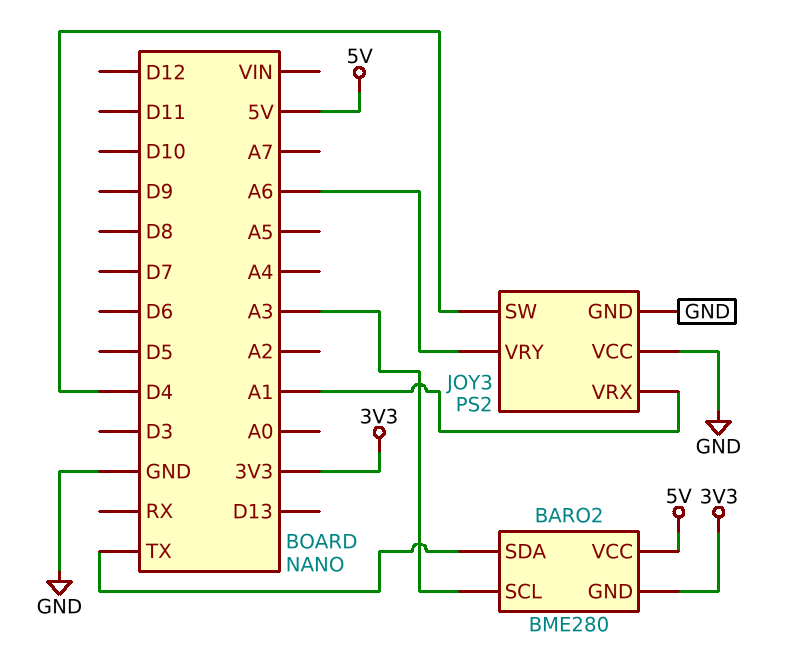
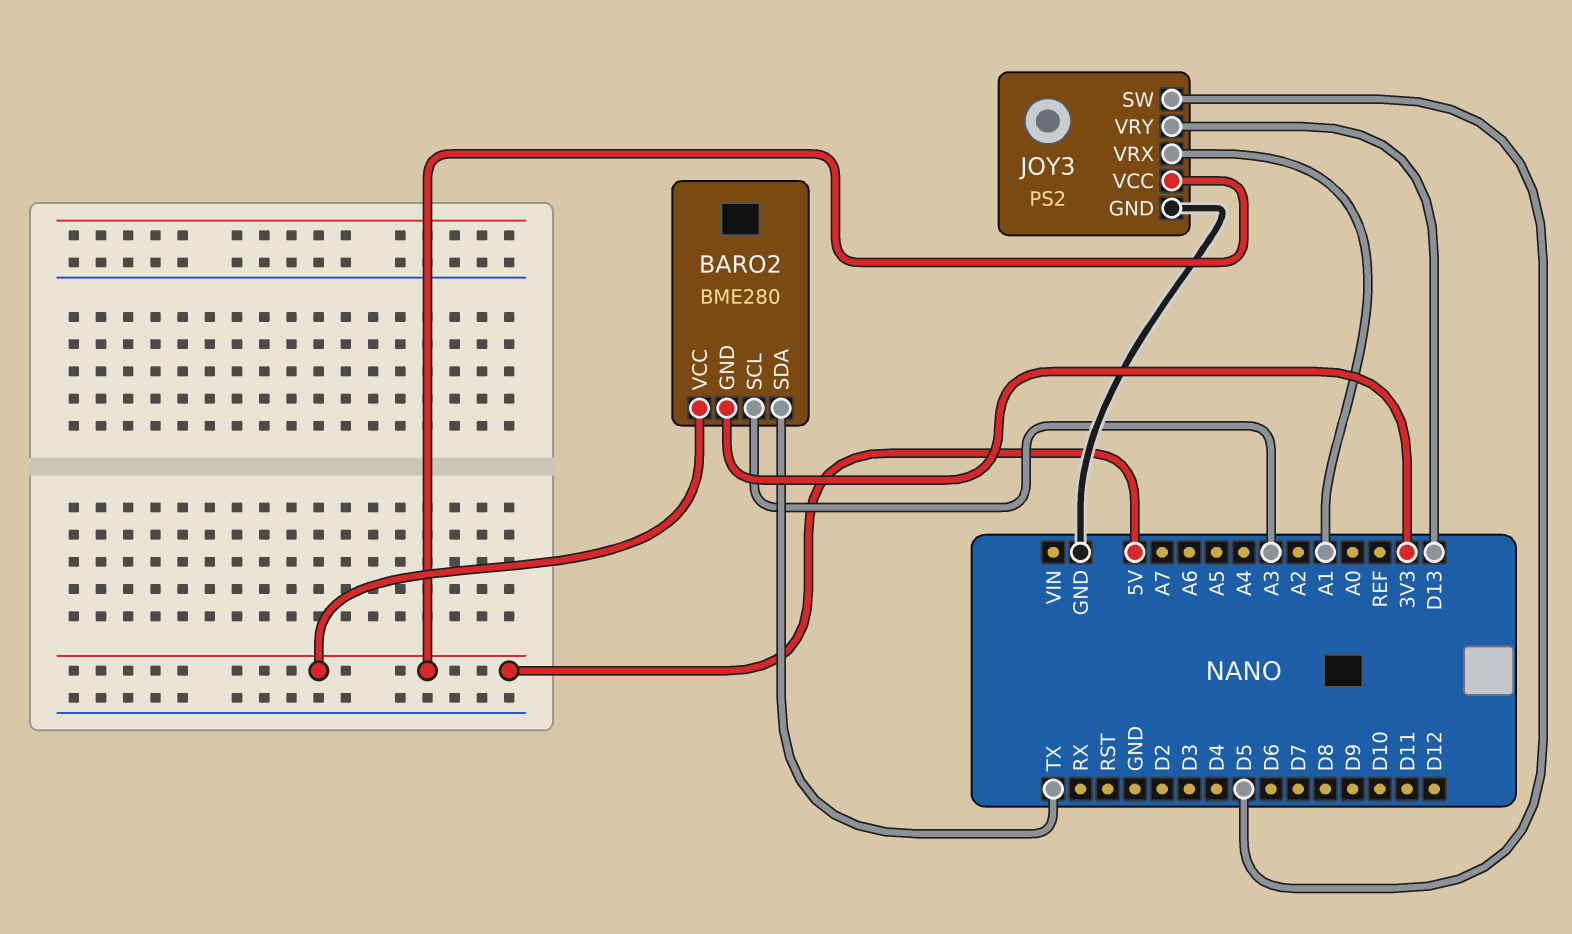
JOY3 pin SW: D4 -> D5
JOY3 pin VCC: GND -> 5V
JOY3 pin VRY: A6 -> D13

